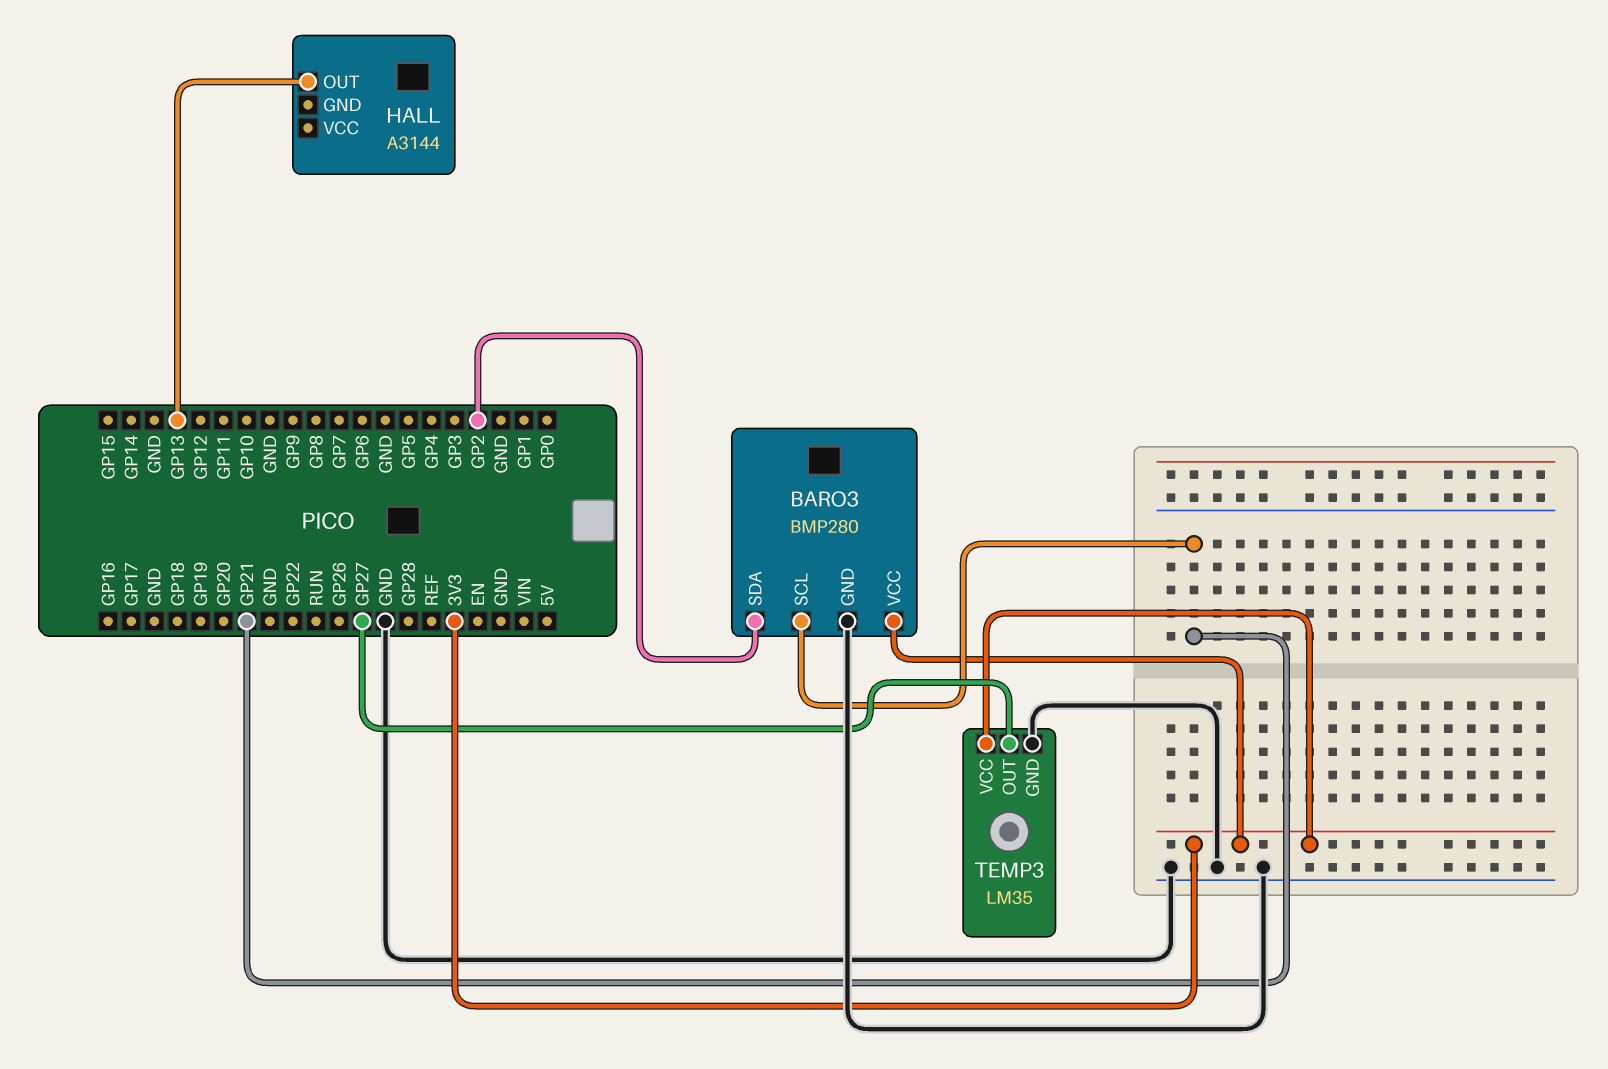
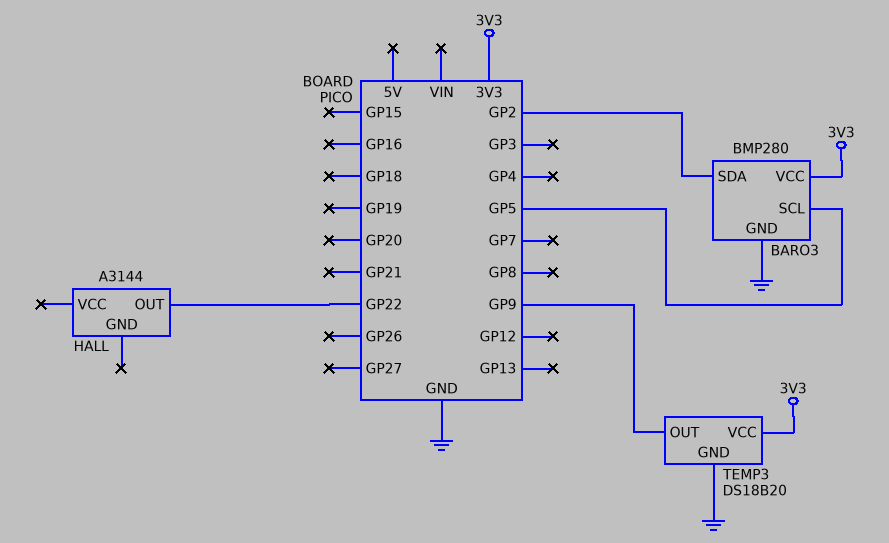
BARO3 pin SCL: GP21 -> GP5
HALL pin OUT: GP13 -> GP22
TEMP3: LM35 -> DS18B20
TEMP3 pin OUT: GP27 -> GP9

